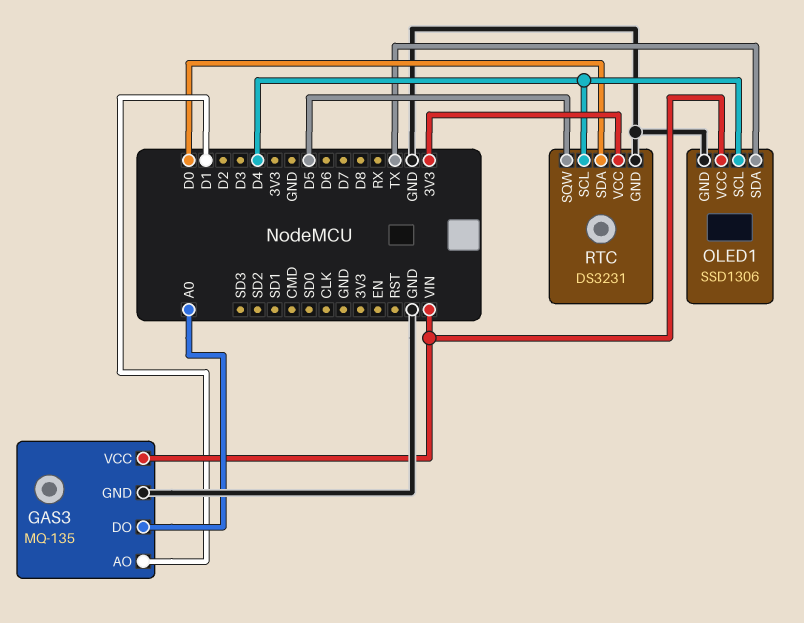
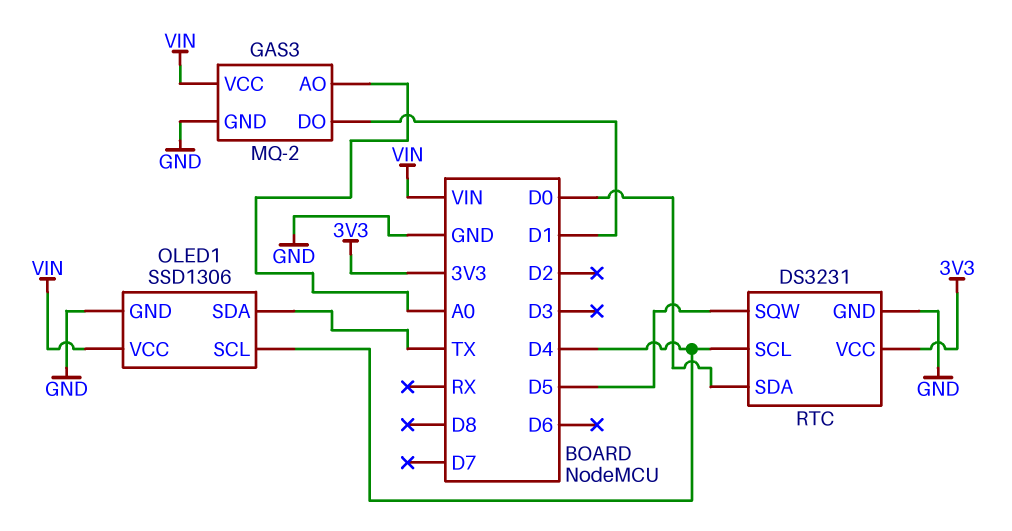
GAS3: MQ-135 -> MQ-2
GAS3 pin AO: D1 -> A0
GAS3 pin DO: A0 -> D1

